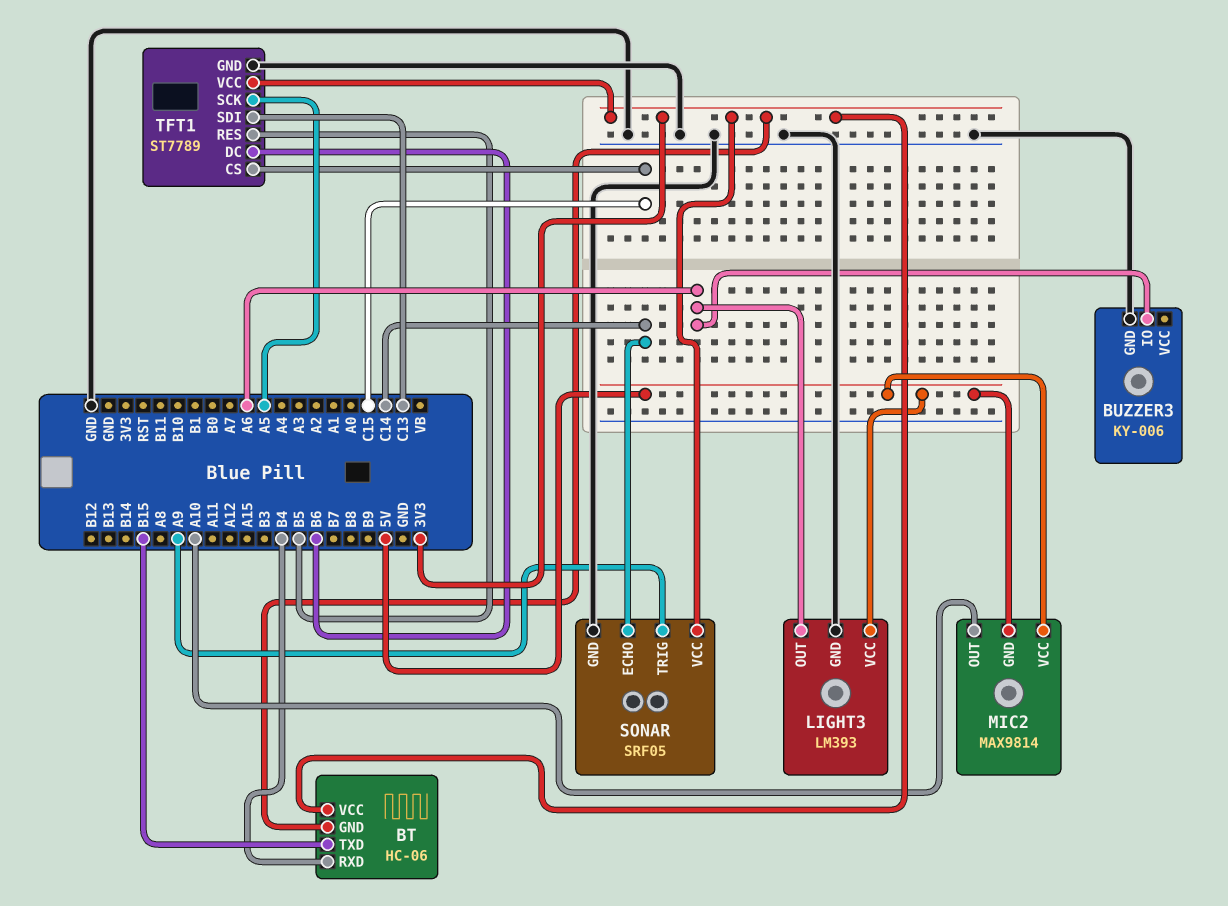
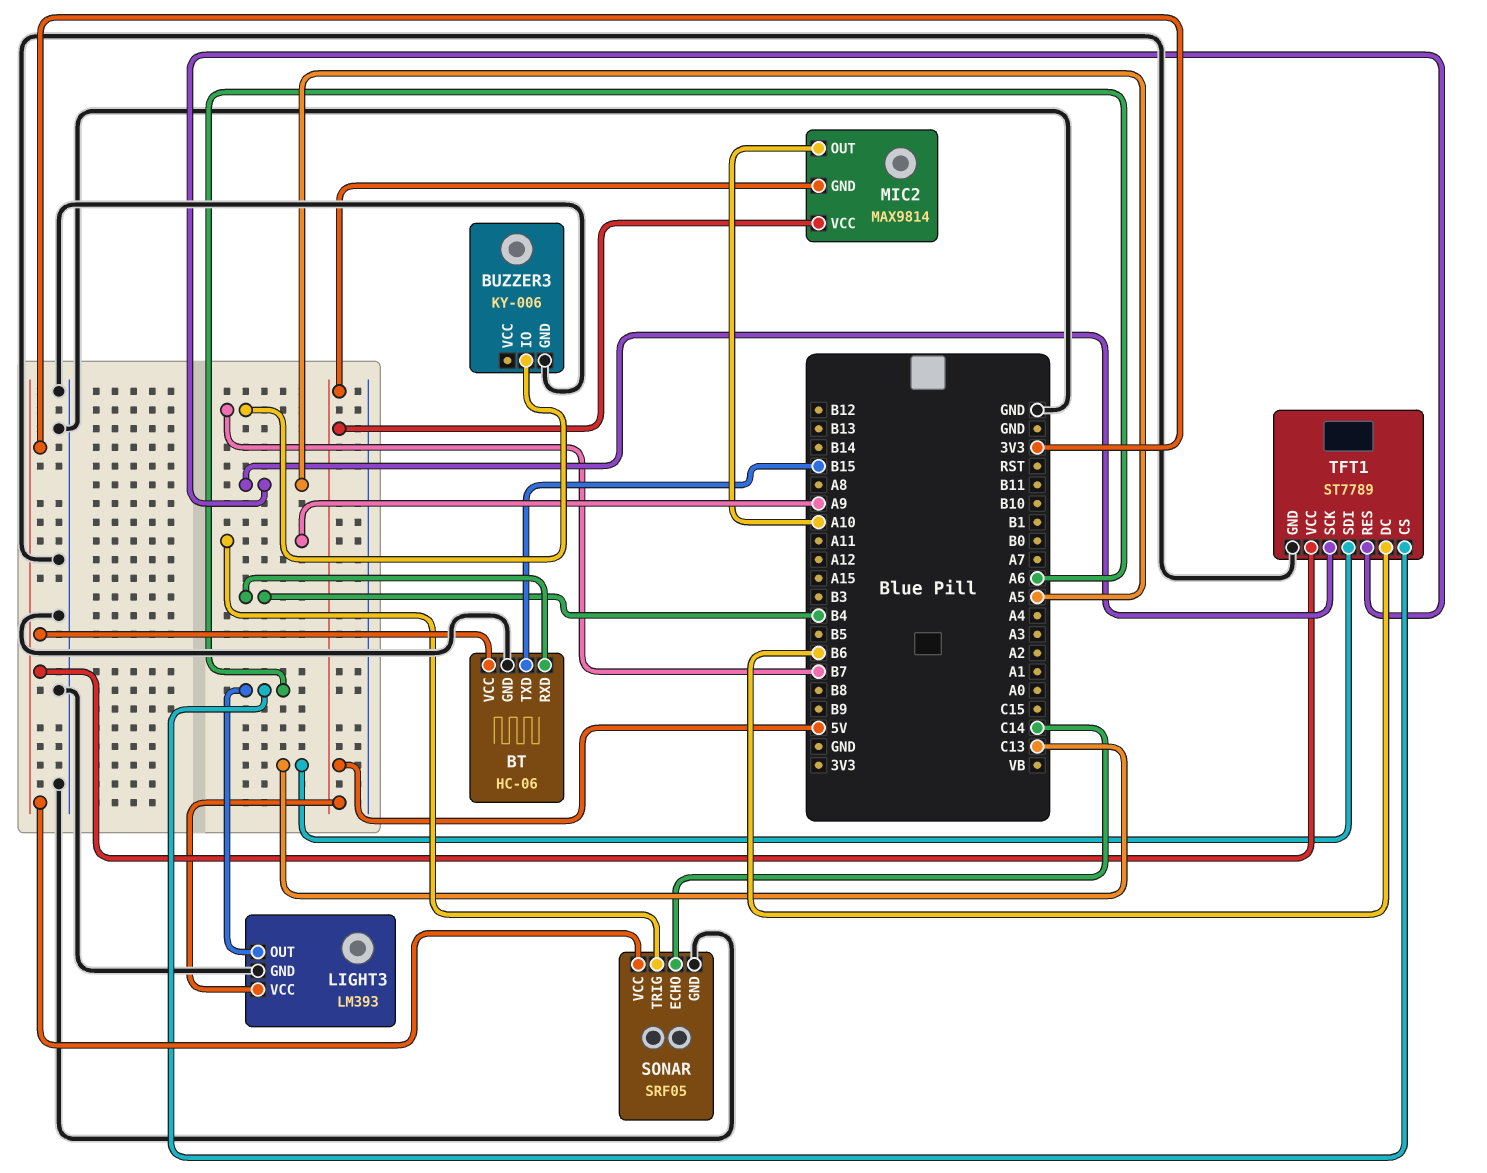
BT pin GND: 3V3 -> GND
BUZZER3 pin IO: A6 -> B7
TFT1 pin CS: C15 -> A6
TFT1 pin RES: B5 -> A5

